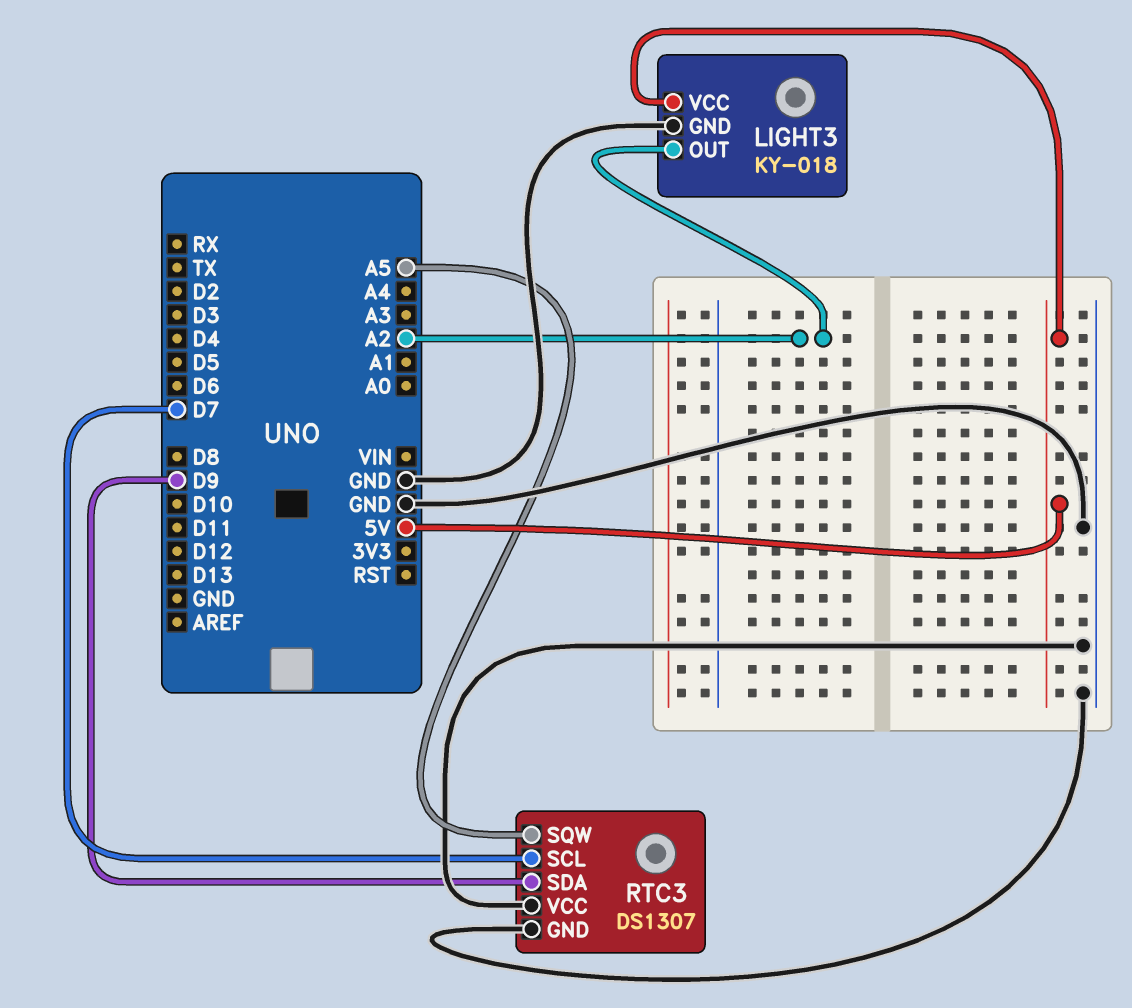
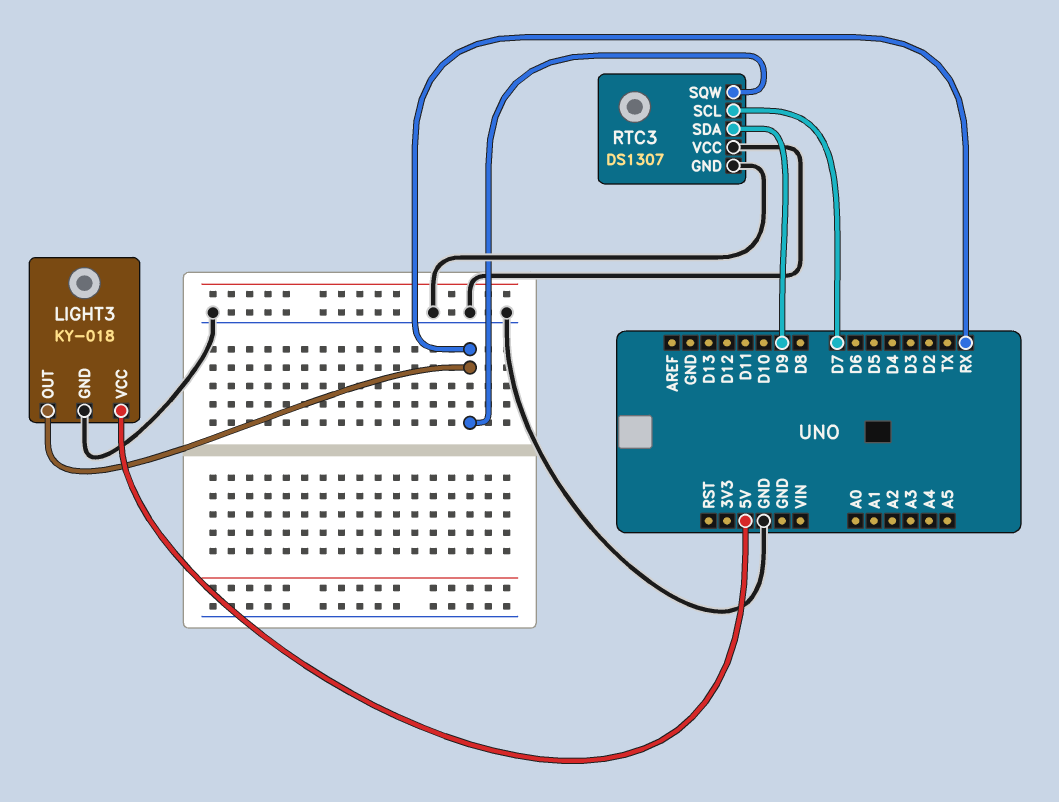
LIGHT3 pin OUT: A2 -> RX
RTC3 pin SQW: A5 -> RX

